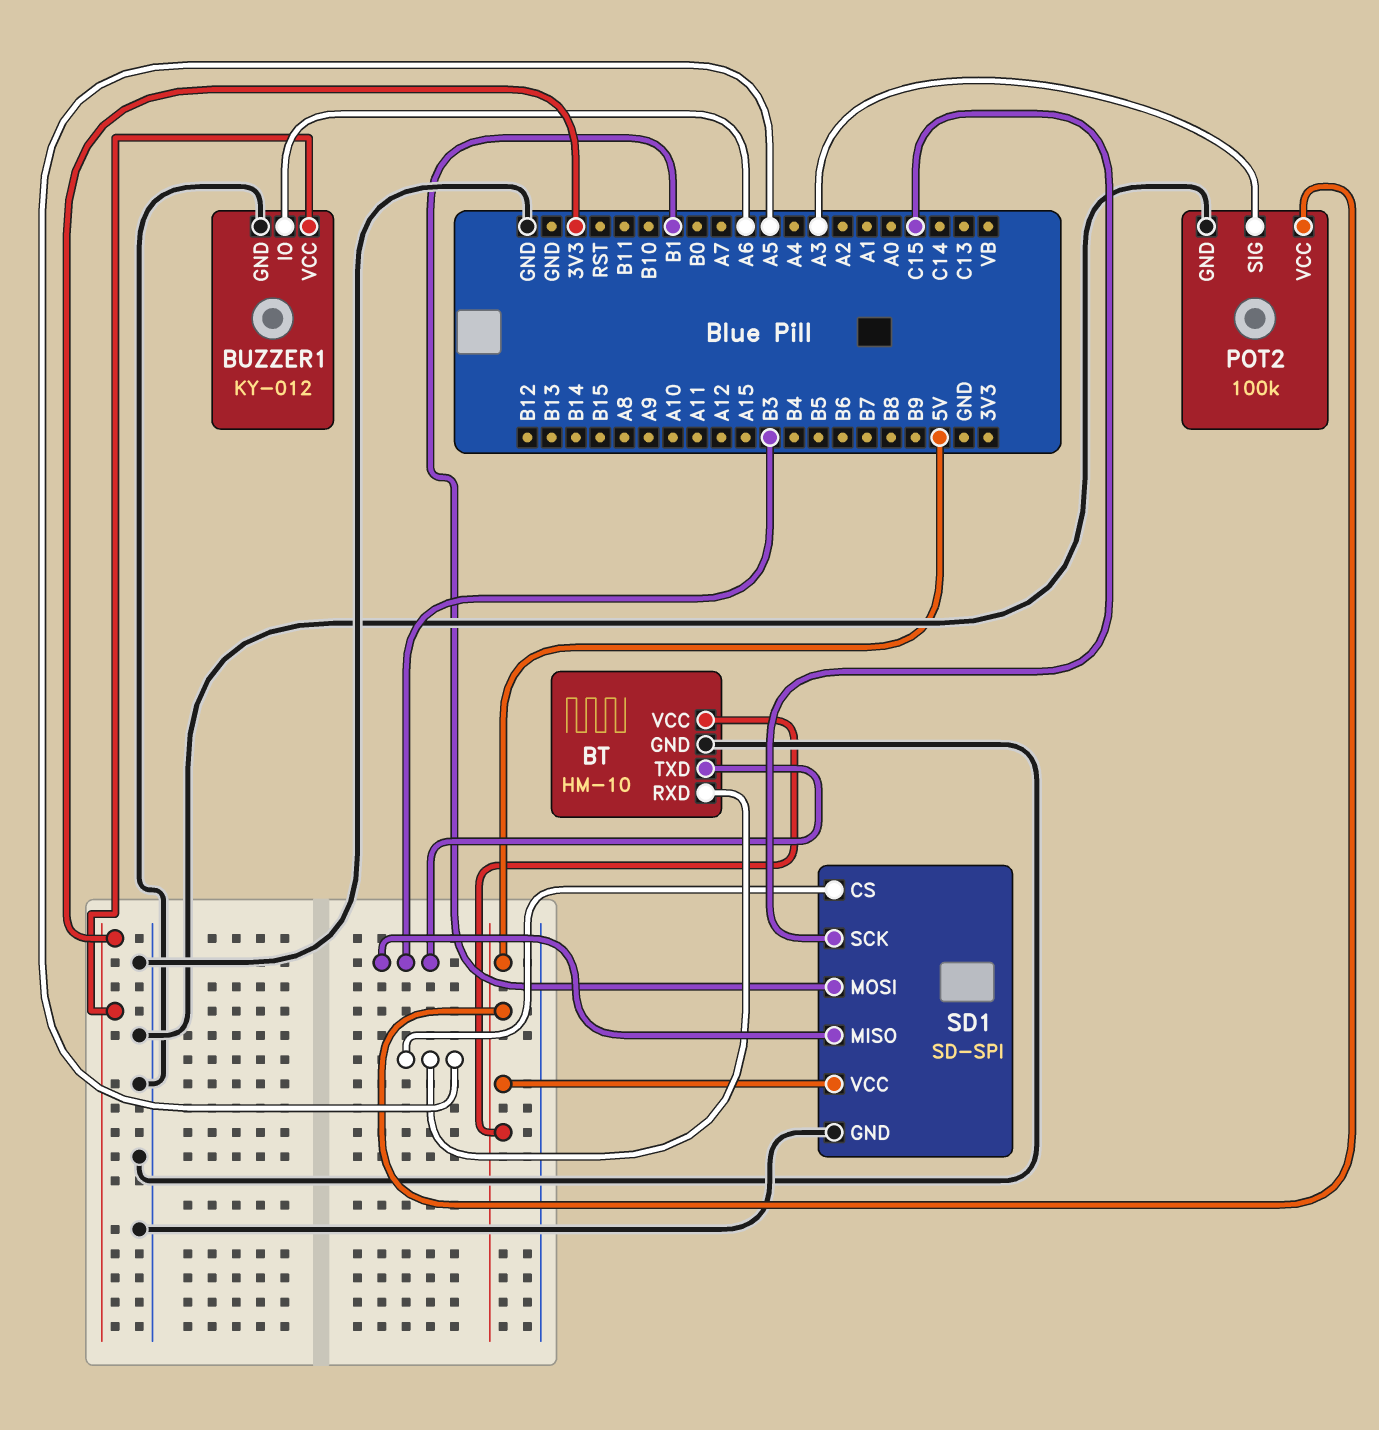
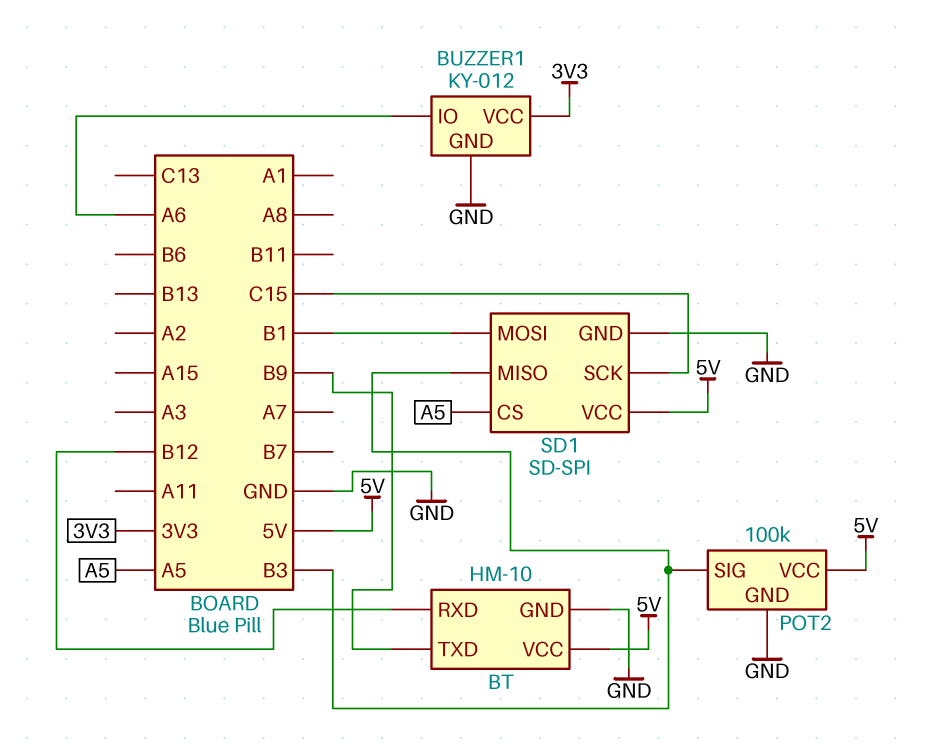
BT pin RXD: A5 -> B12
BT pin TXD: B3 -> B9
POT2 pin SIG: A3 -> B3

